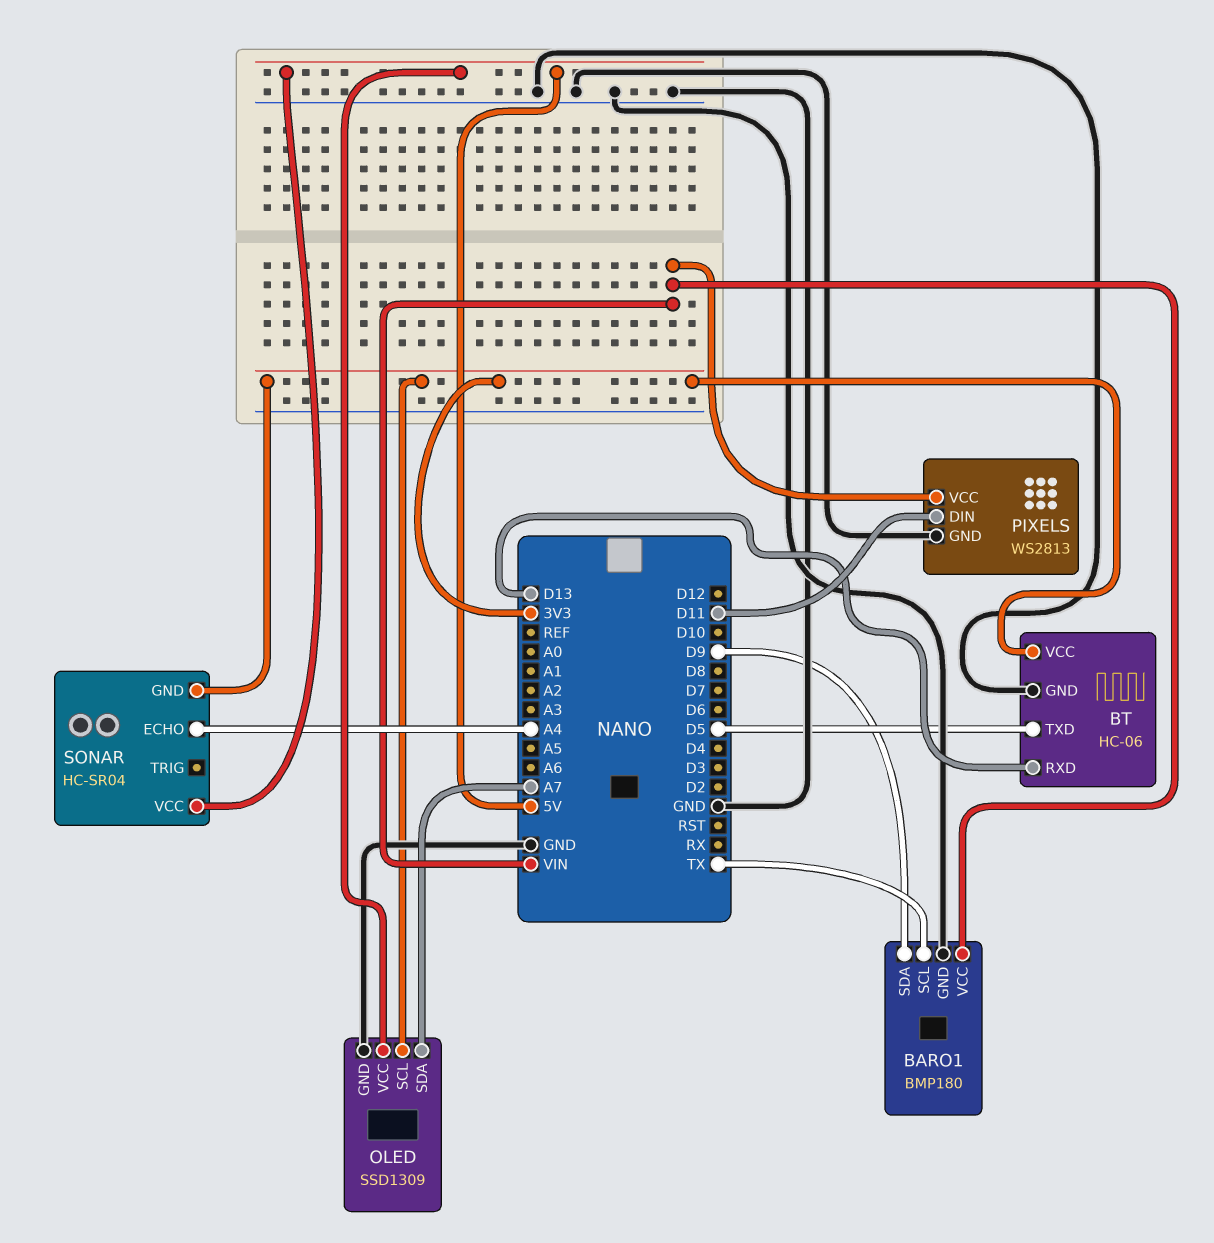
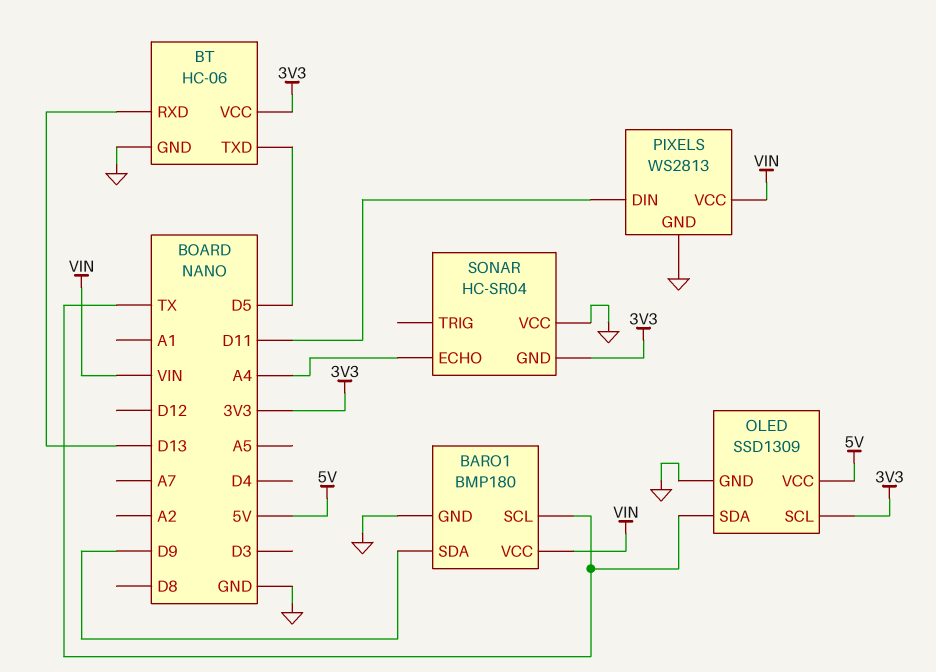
OLED pin SDA: A7 -> TX
SONAR pin VCC: 5V -> GND

